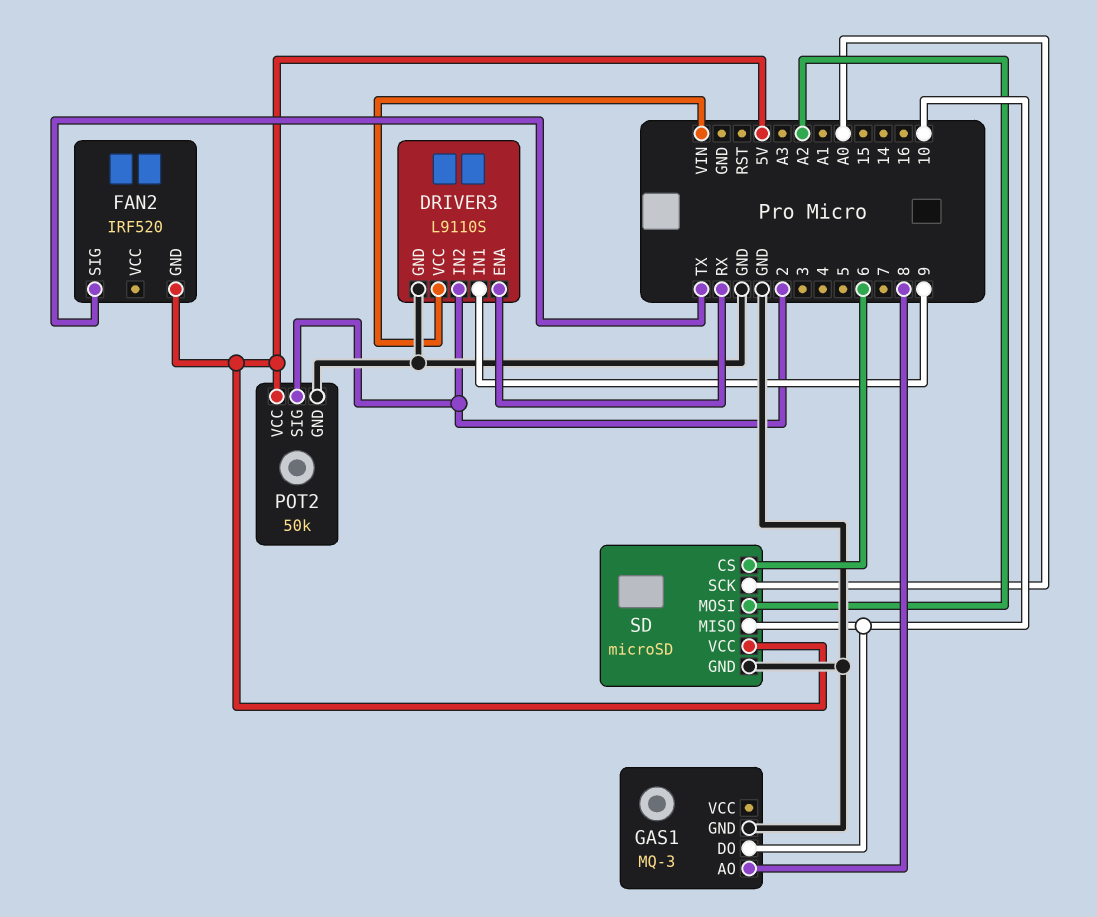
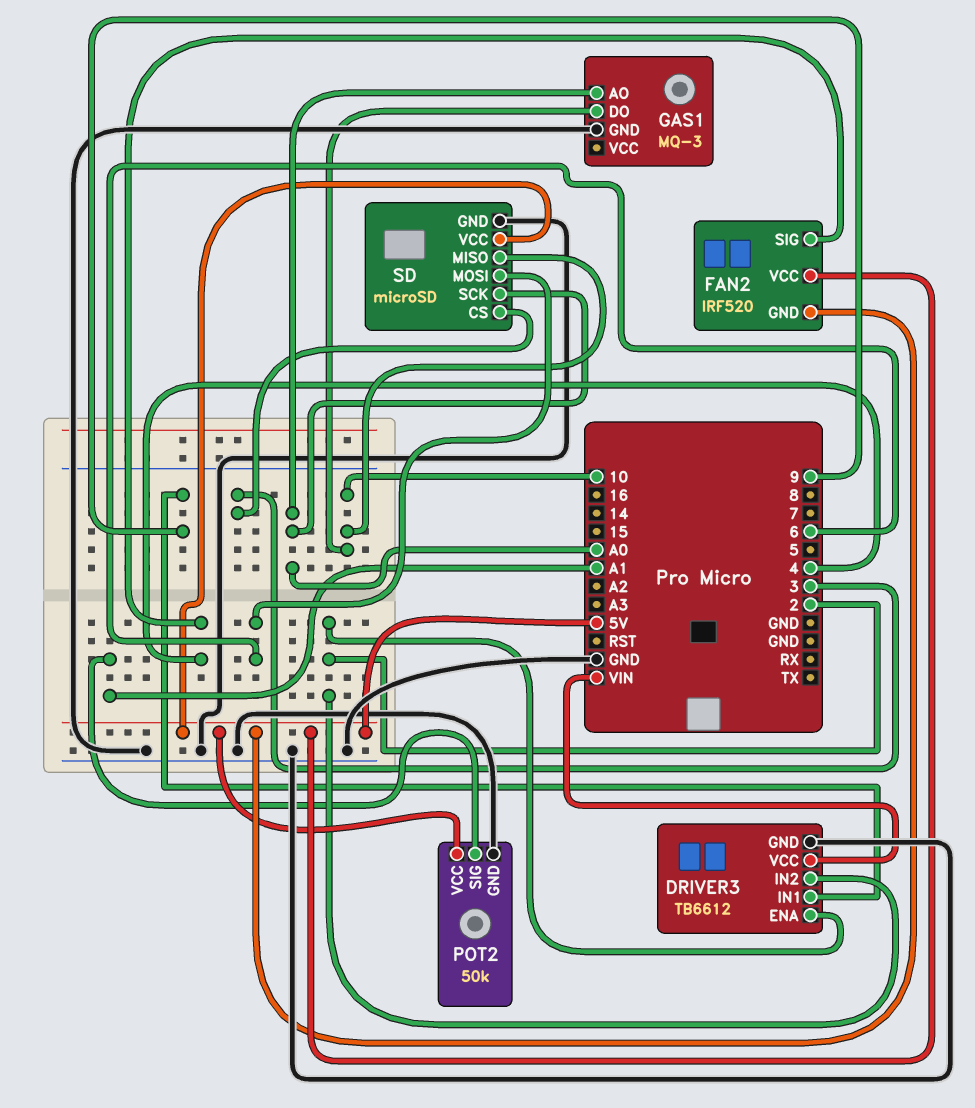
DRIVER3: L9110S -> TB6612
DRIVER3 pin ENA: RX -> 2
FAN2 pin SIG: TX -> 4
FAN2 pin VCC: none -> 5V
GAS1 pin AO: 8 -> A0
POT2 pin SIG: 2 -> A1
SD pin CS: 6 -> 3
SD pin MOSI: A2 -> 6

